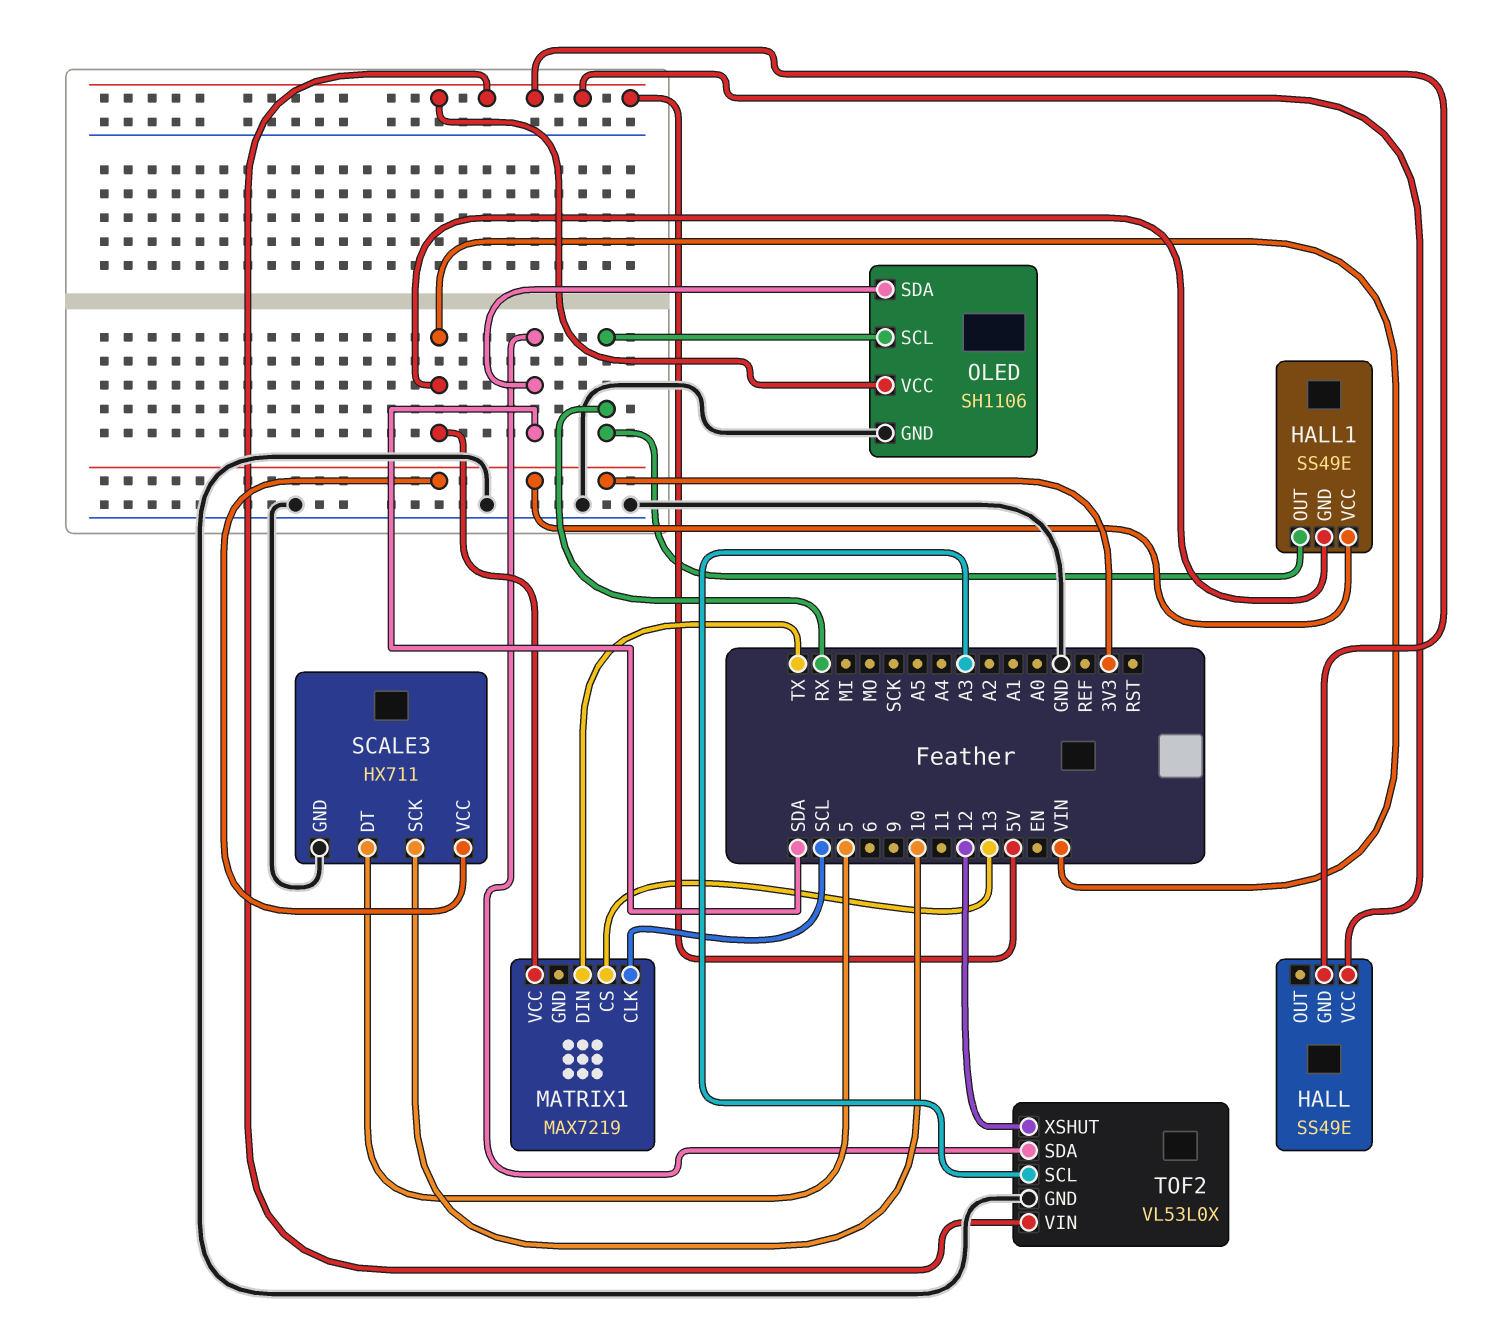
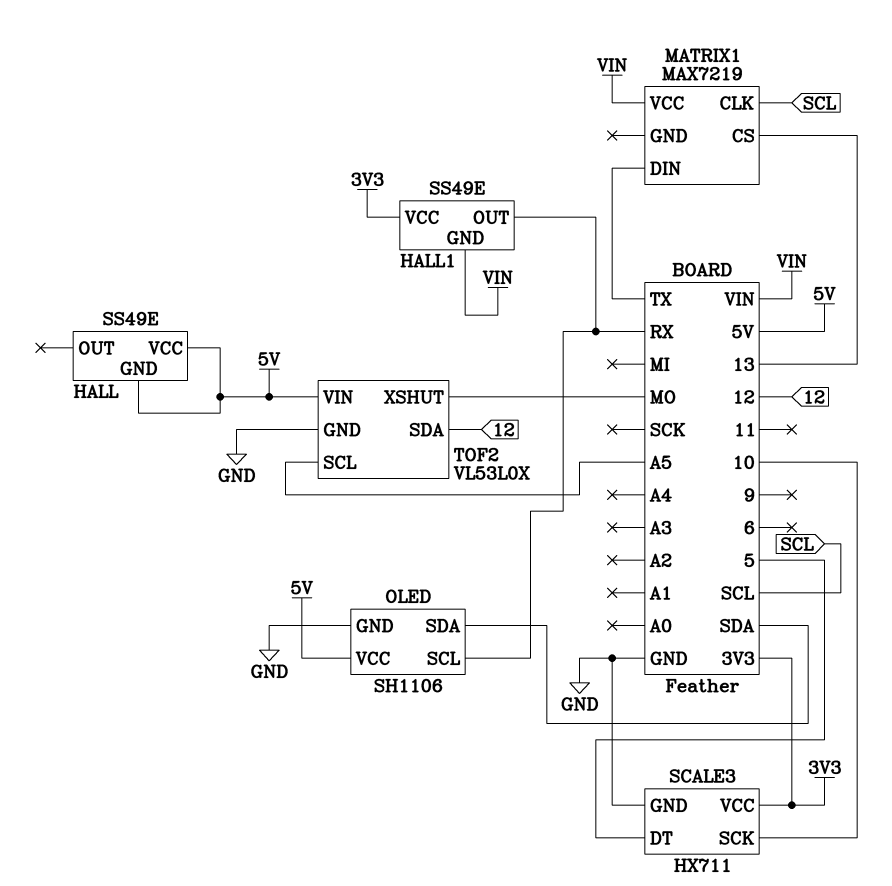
TOF2 pin SCL: A3 -> A5
TOF2 pin SDA: SDA -> 12
TOF2 pin XSHUT: 12 -> MO

